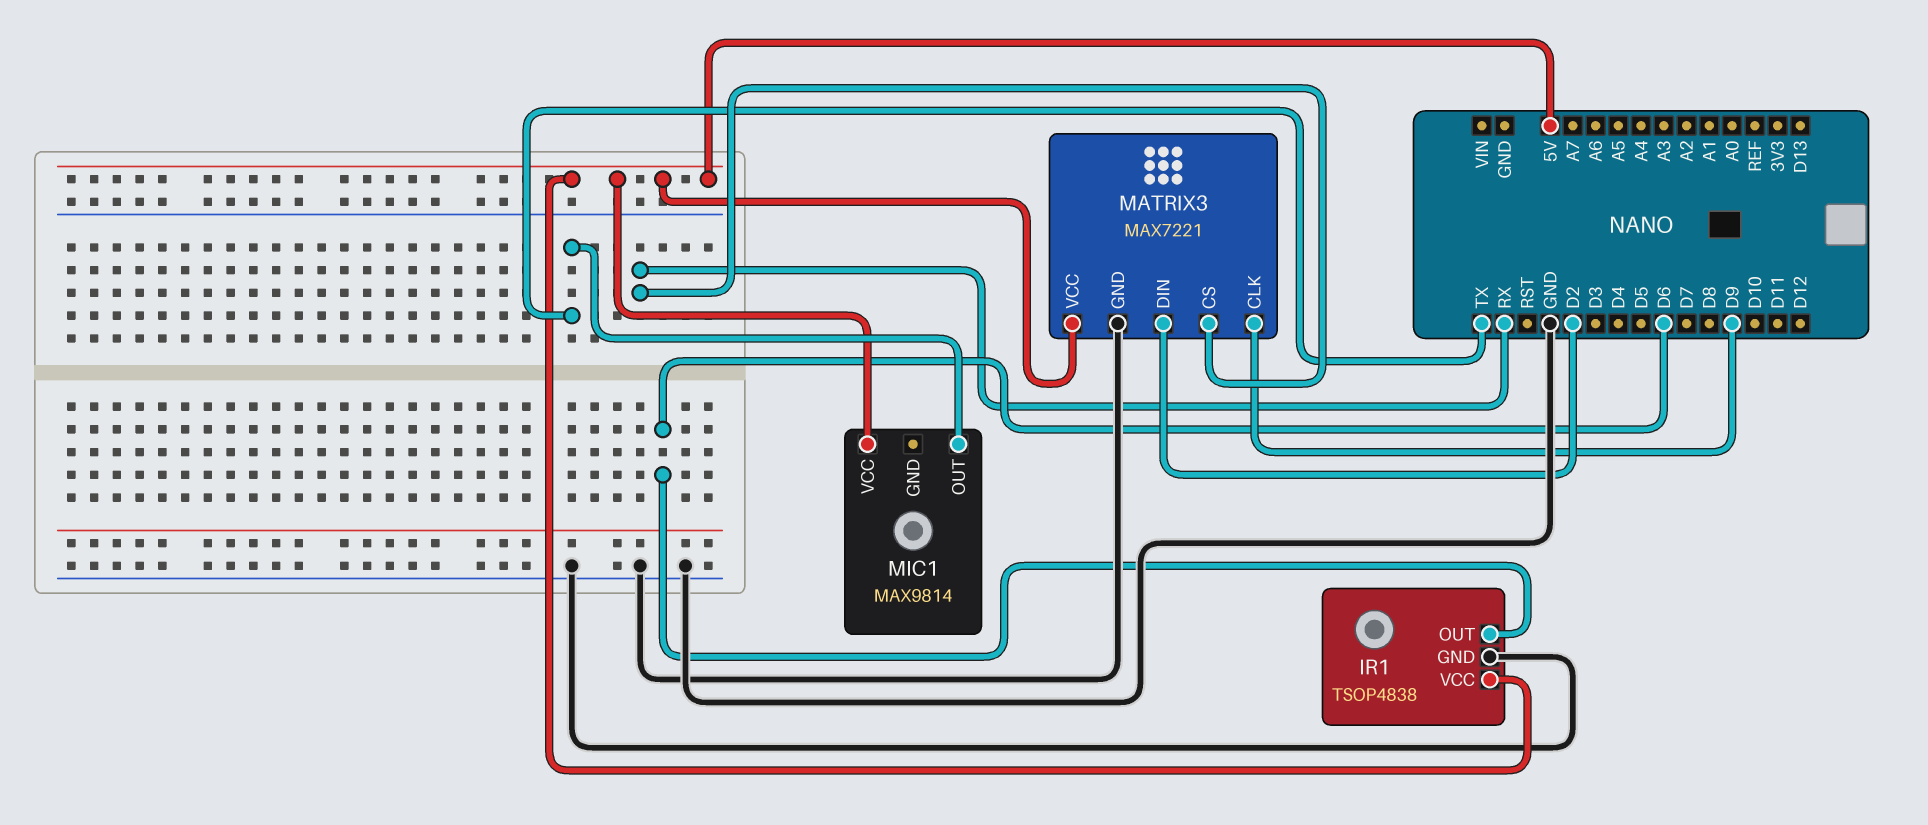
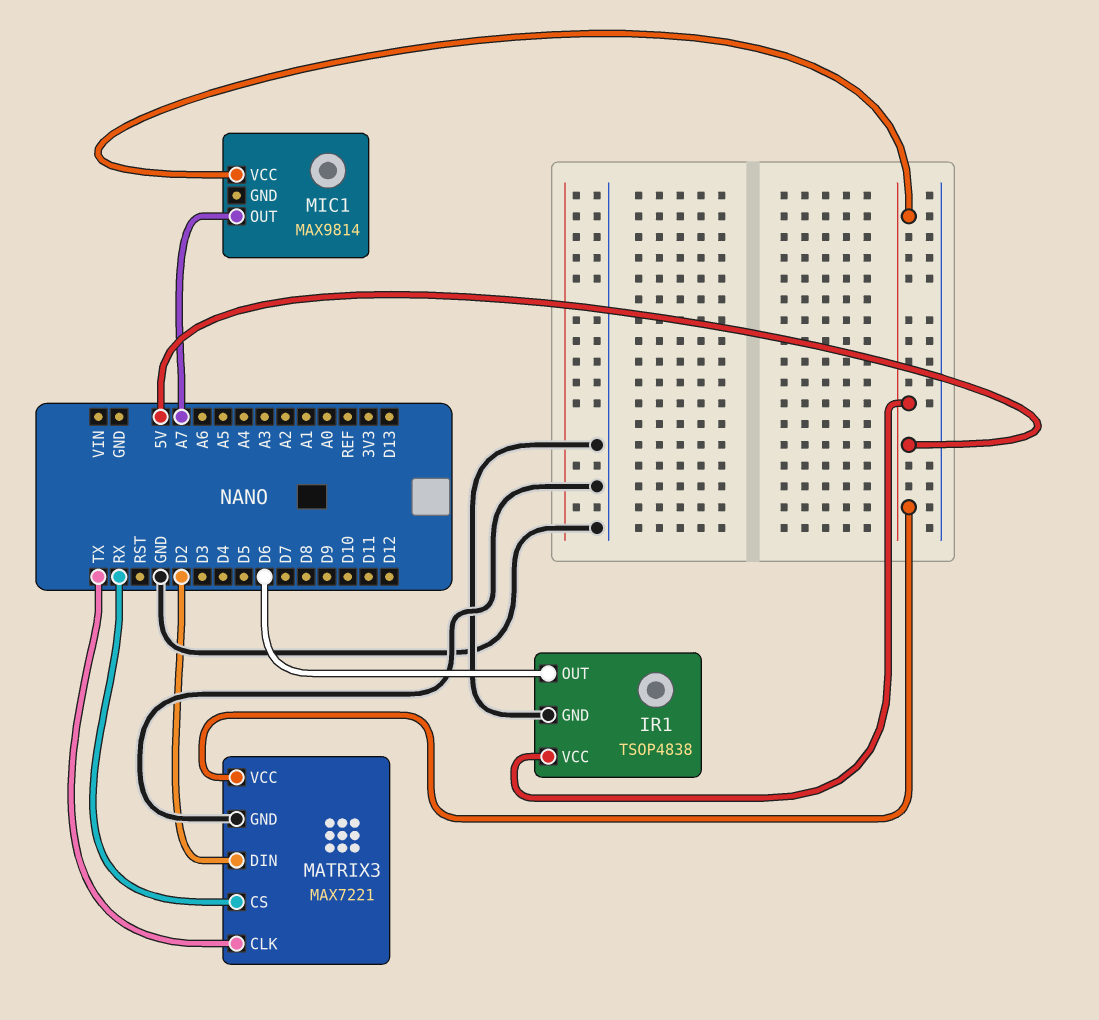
MATRIX3 pin CLK: D9 -> TX
MIC1 pin OUT: TX -> A7

